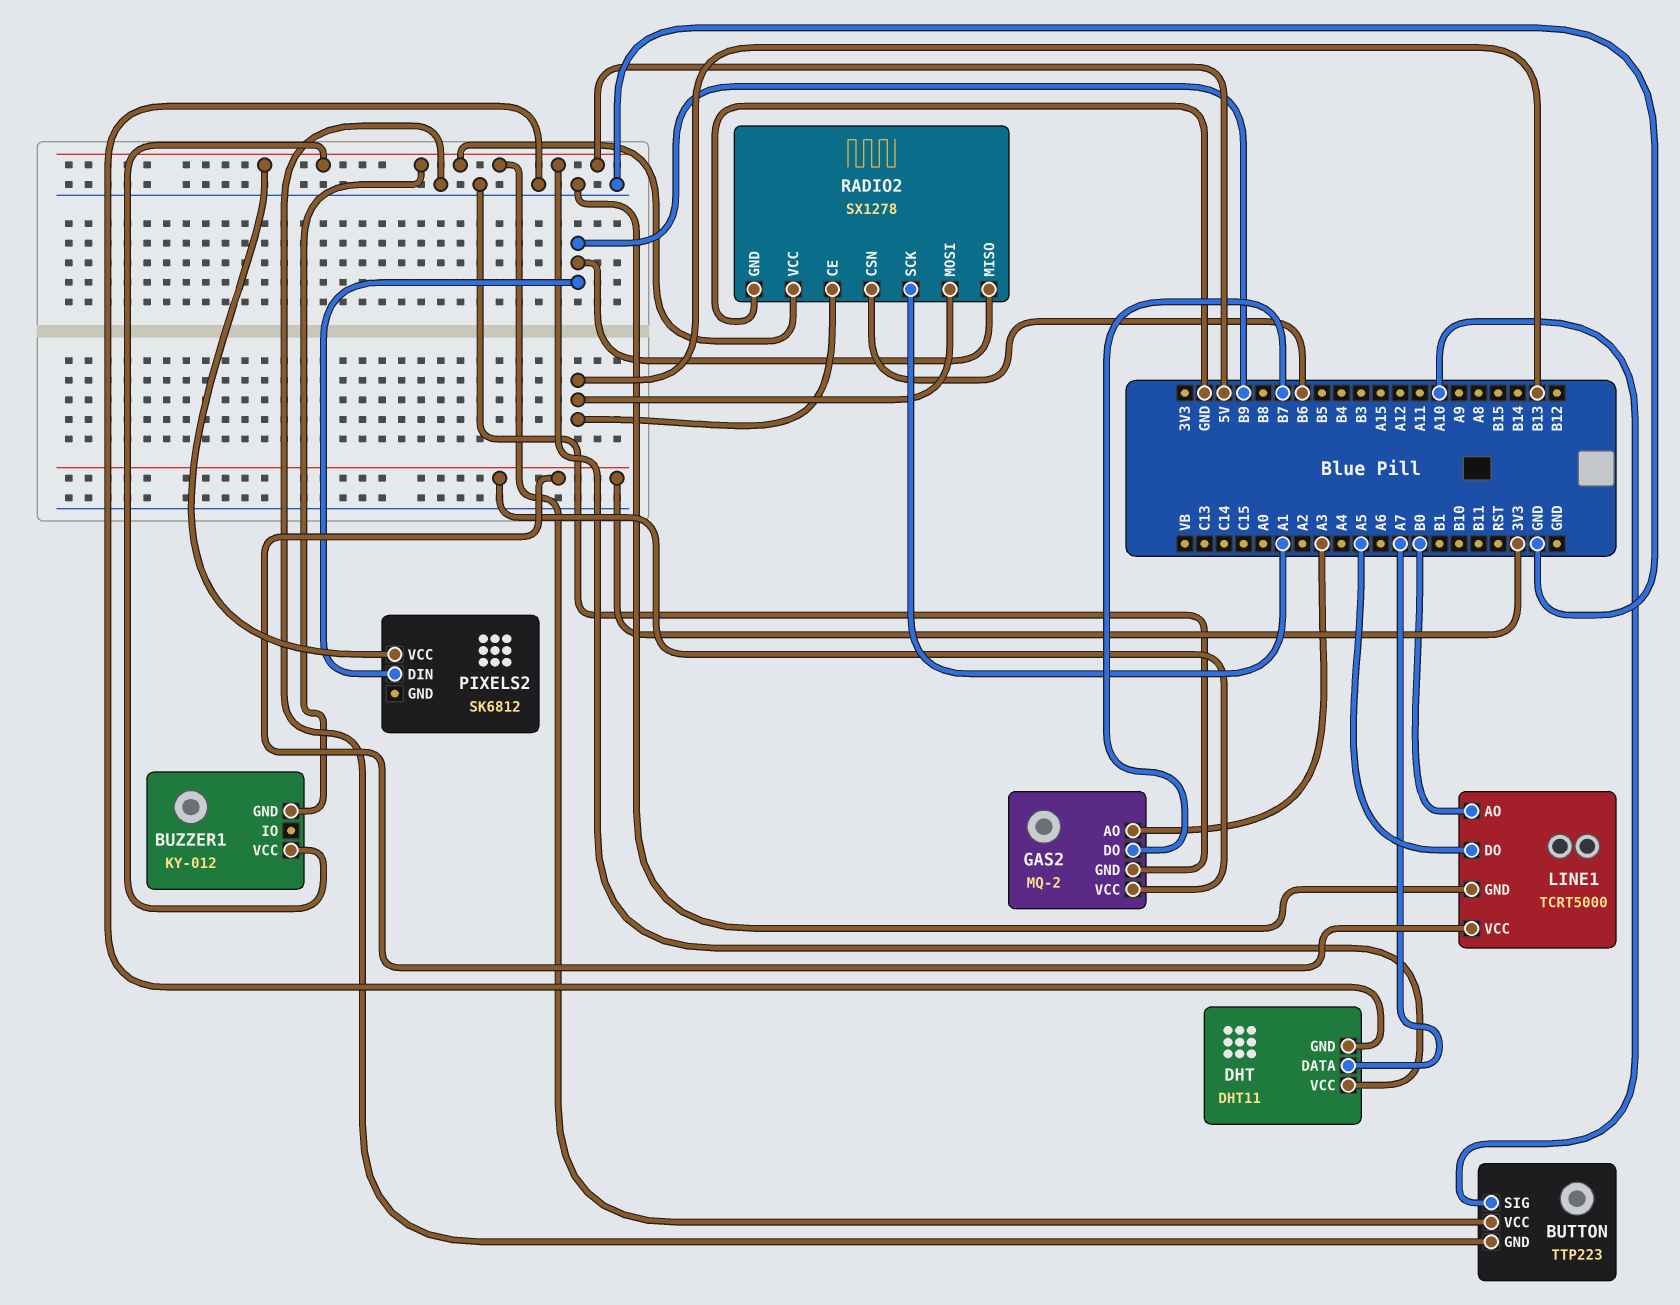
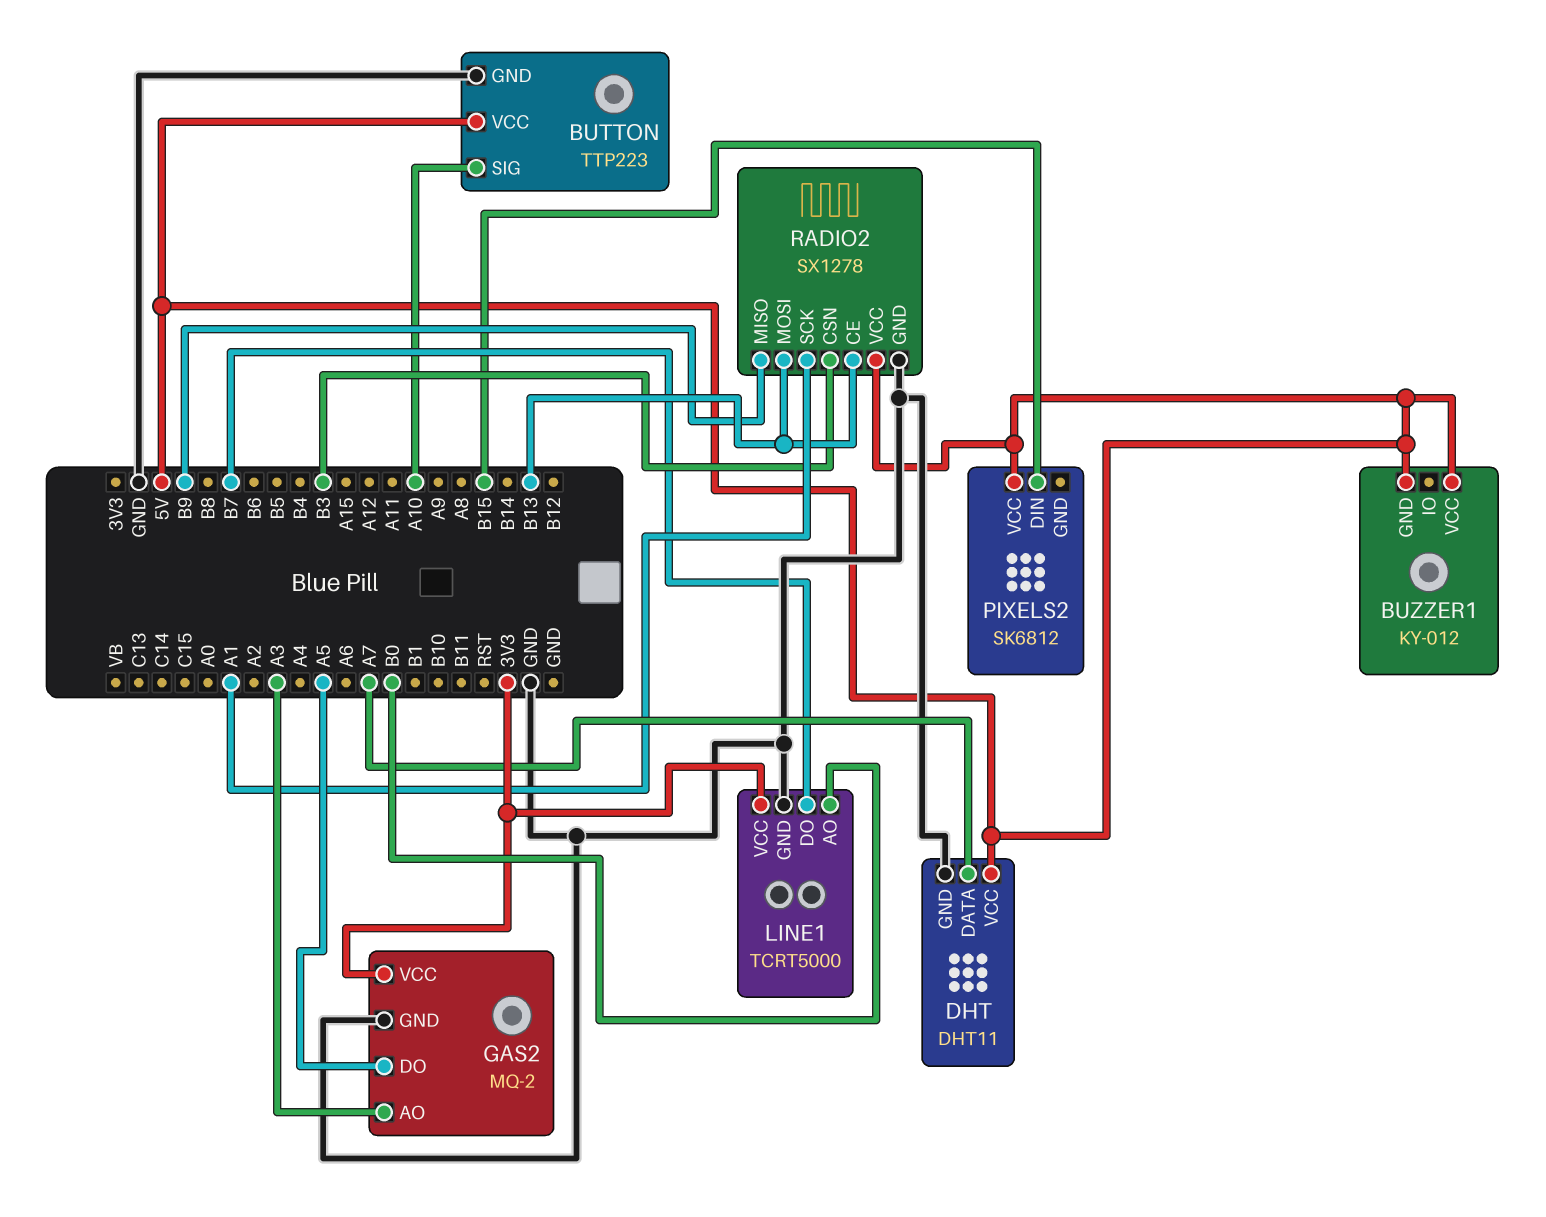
GAS2 pin DO: B7 -> A5
LINE1 pin DO: A5 -> B7
PIXELS2 pin DIN: B9 -> B15
RADIO2 pin CSN: B6 -> B3

